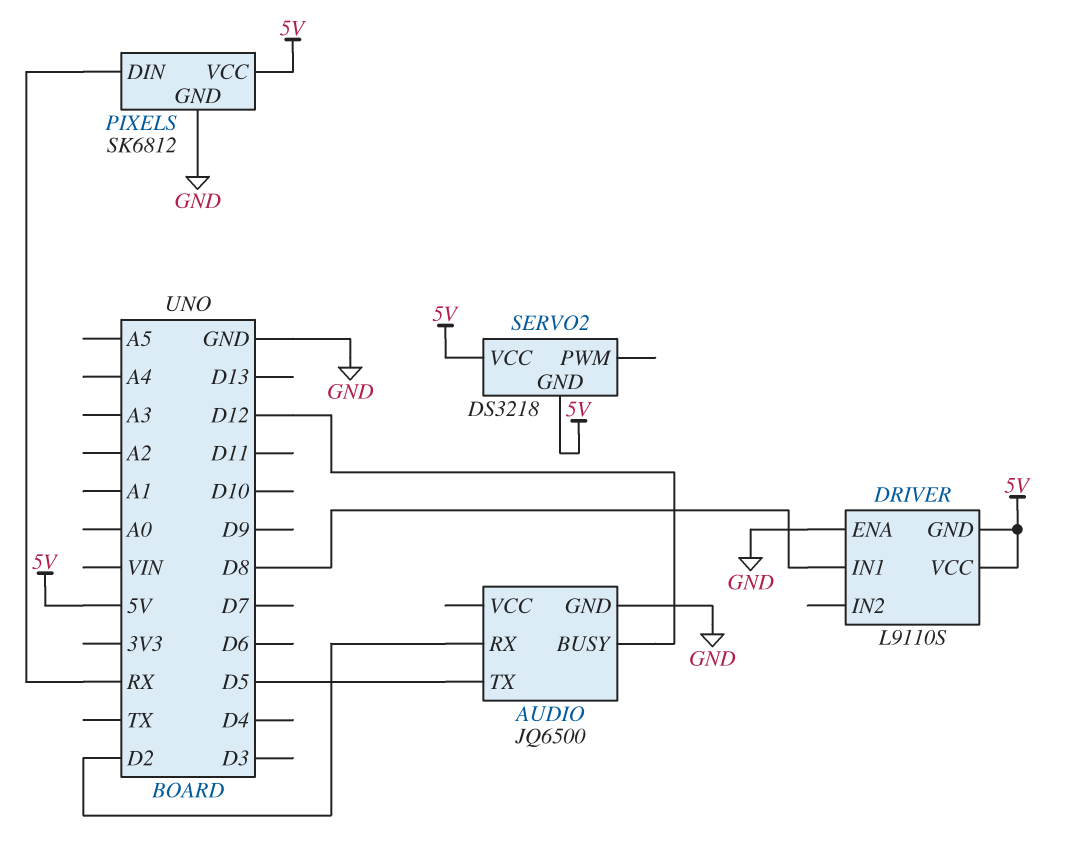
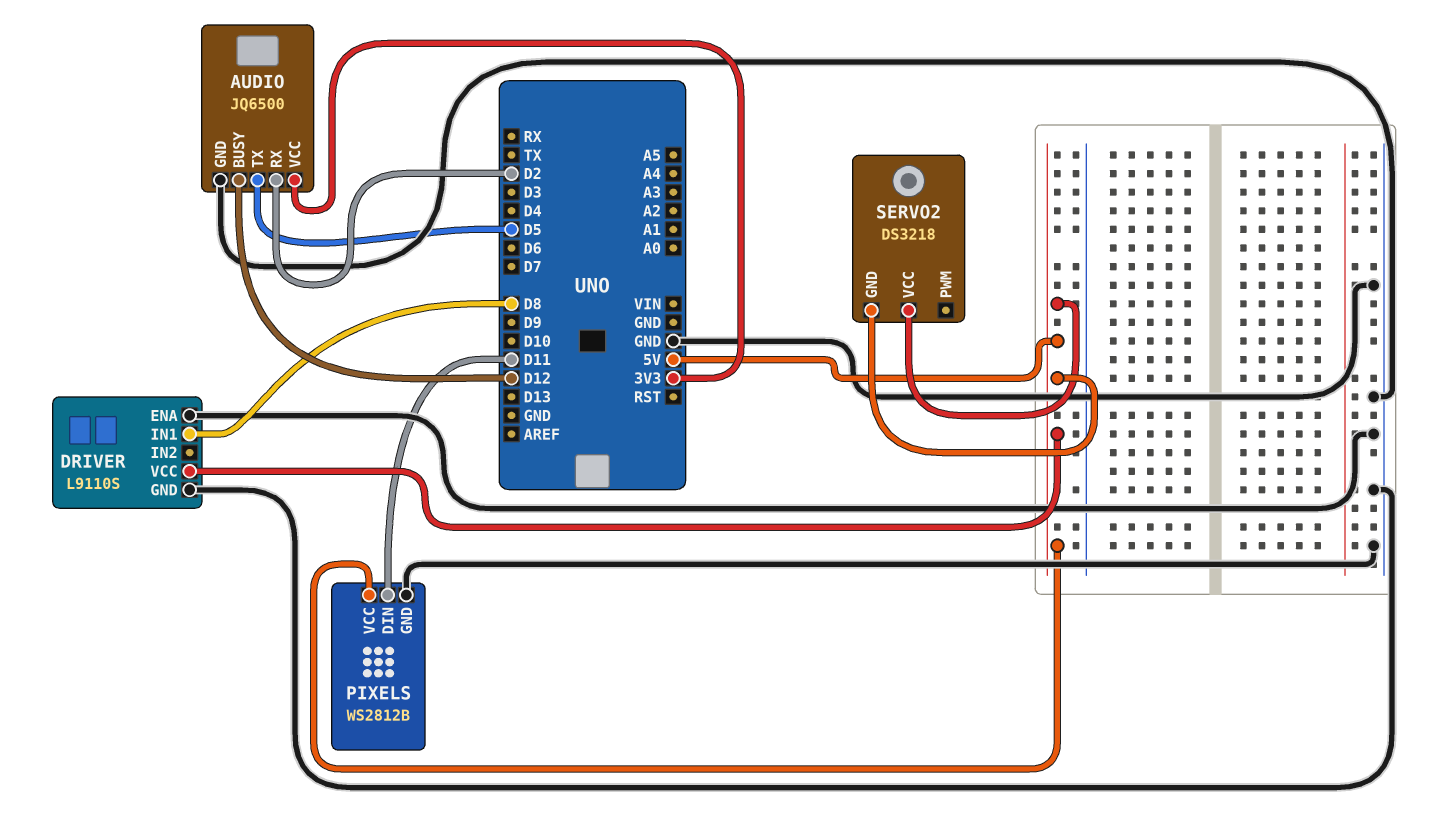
AUDIO pin VCC: none -> 3V3
DRIVER pin GND: 5V -> GND
PIXELS: SK6812 -> WS2812B
PIXELS pin DIN: RX -> D11

